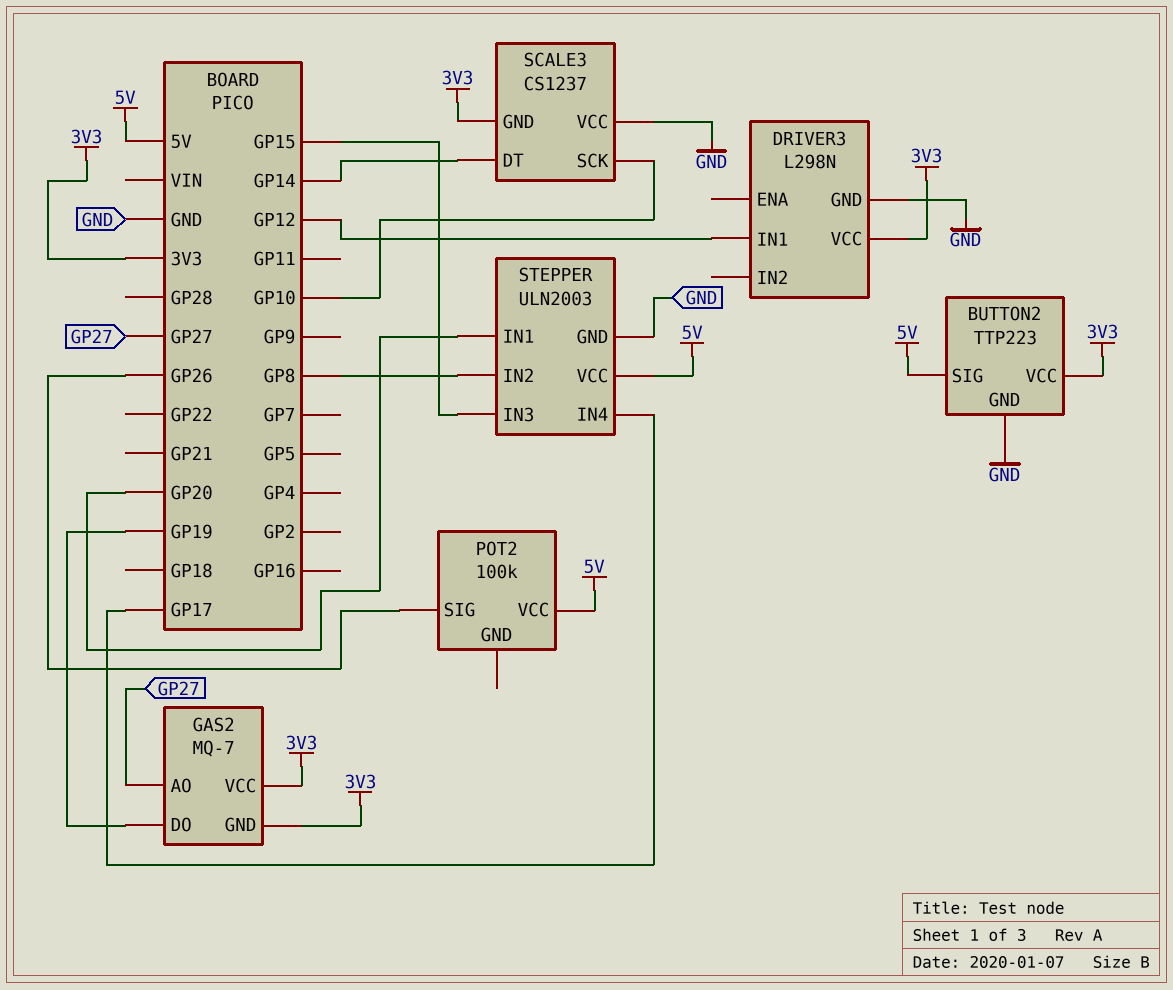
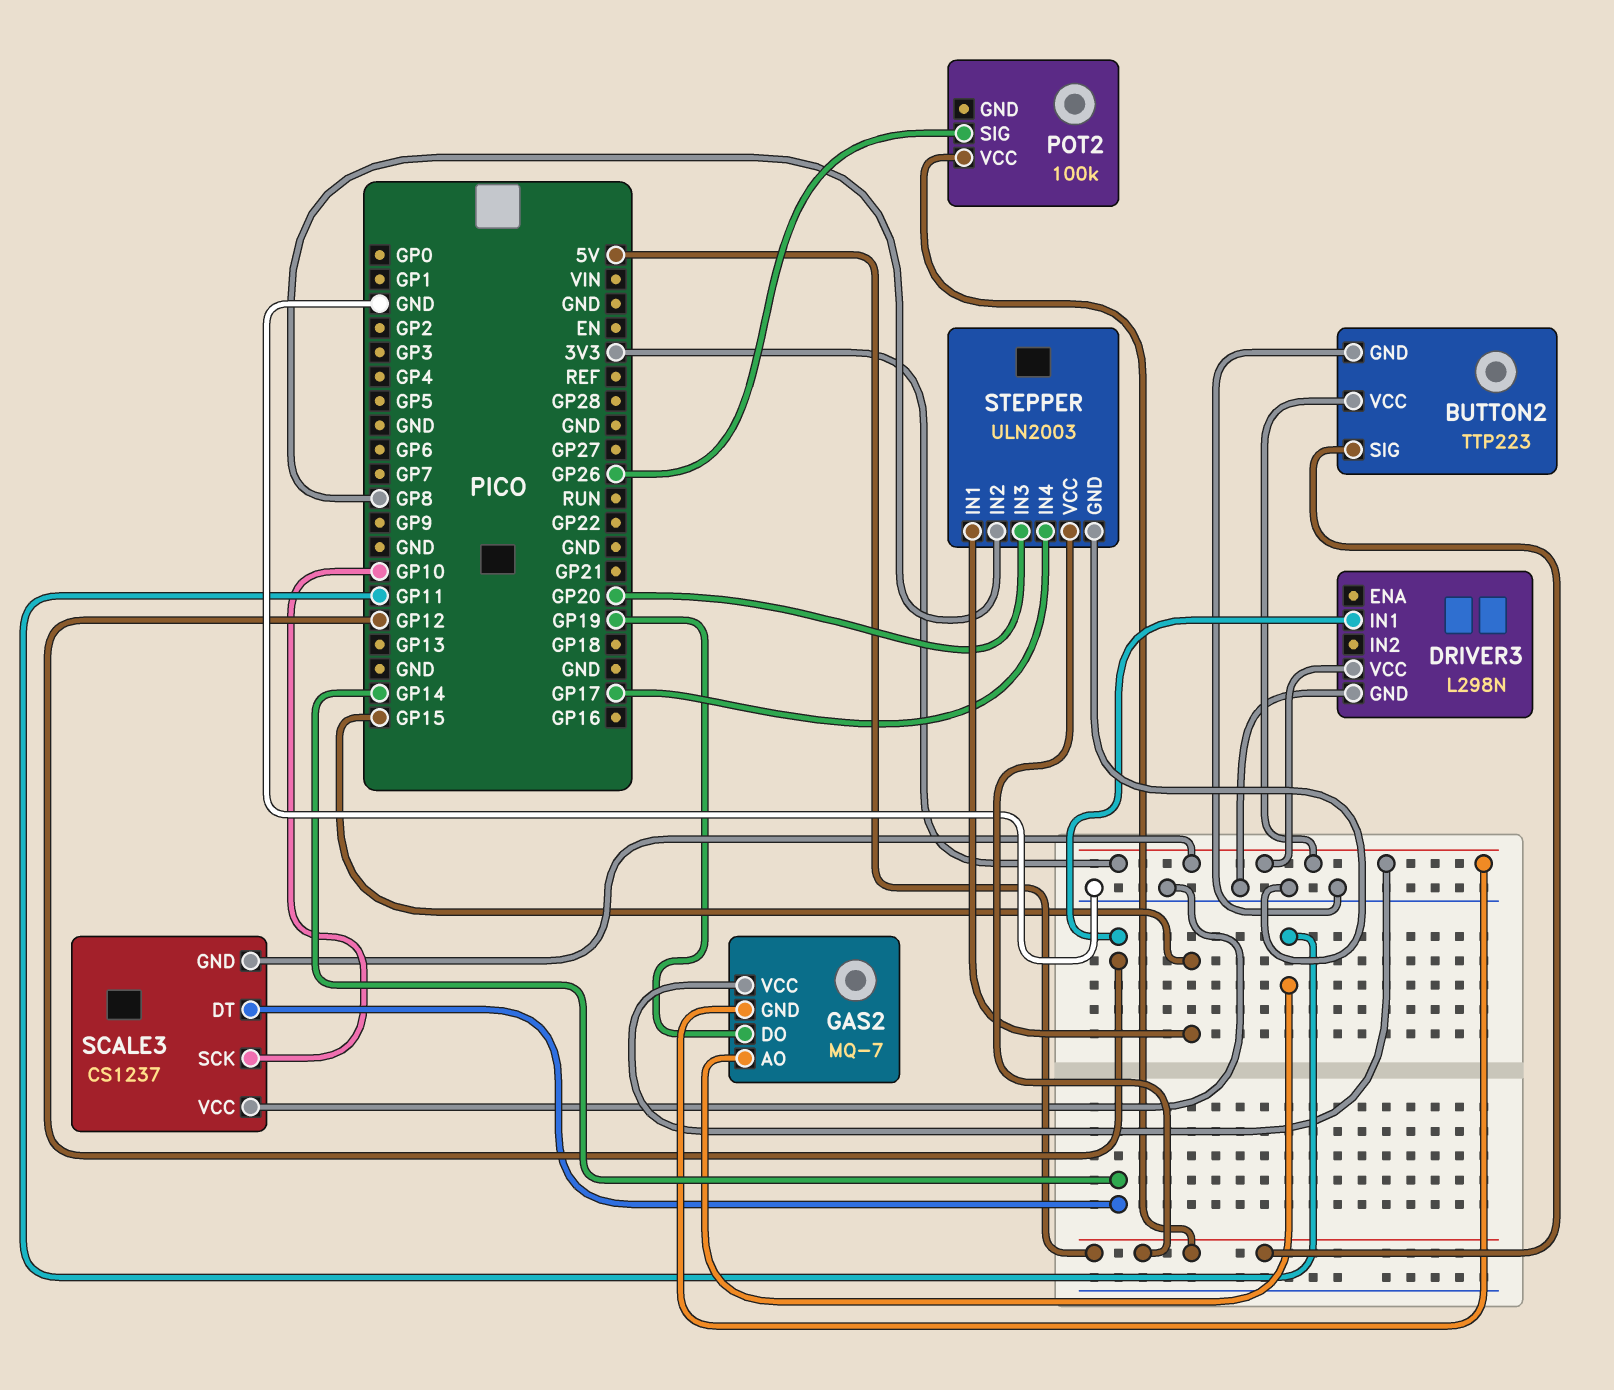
GAS2 pin AO: GP27 -> GP11
STEPPER pin IN1: GP20 -> GP15
STEPPER pin IN3: GP15 -> GP20

